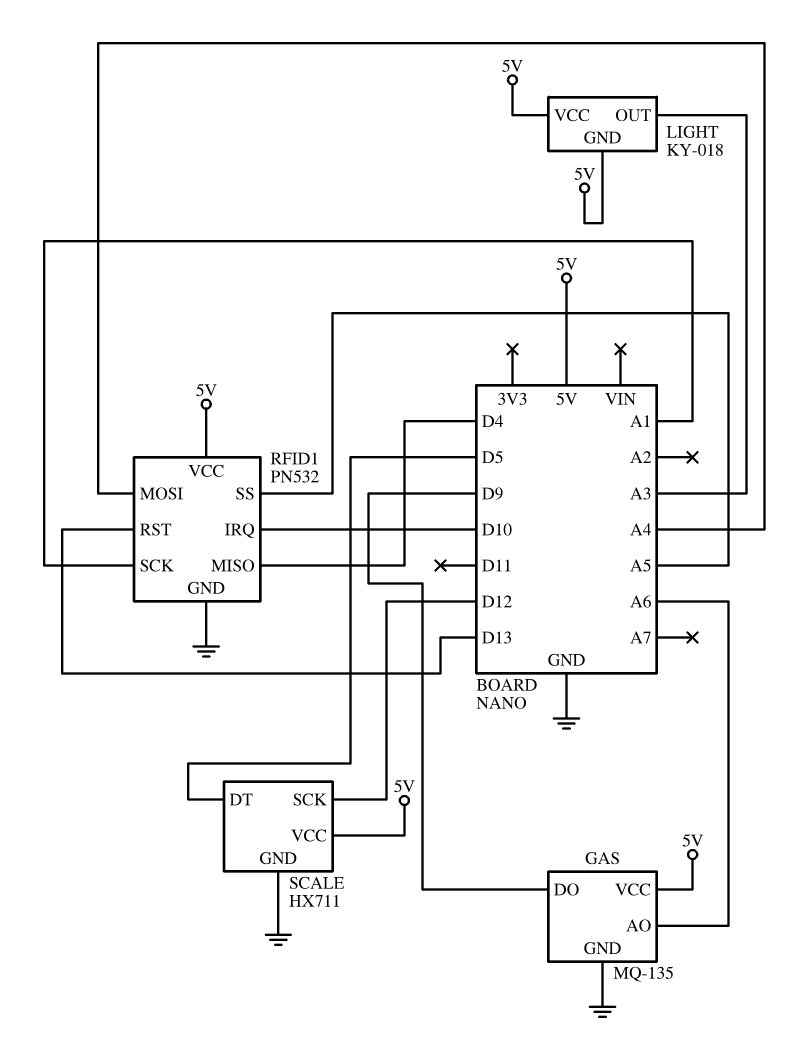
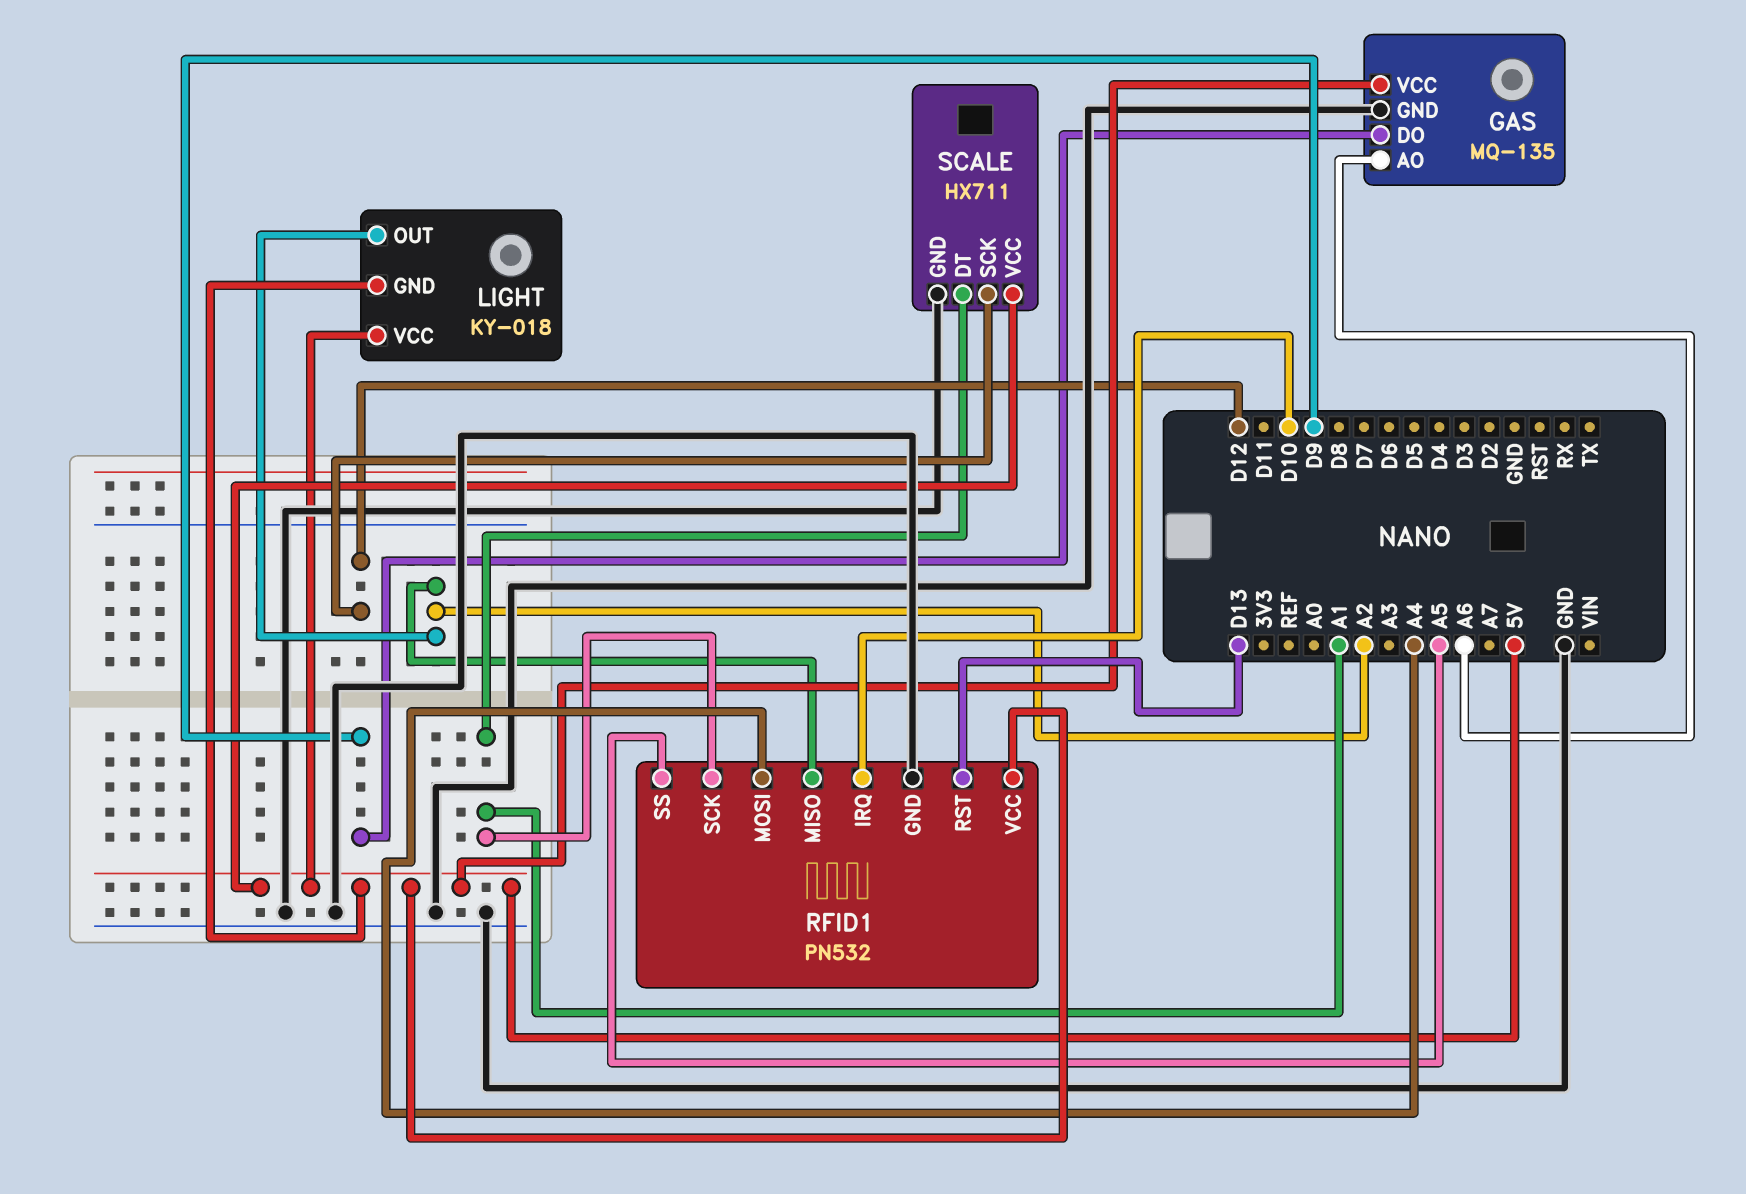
LIGHT pin OUT: A3 -> A2
RFID1 pin MISO: D4 -> A2
SCALE pin DT: D5 -> A1

